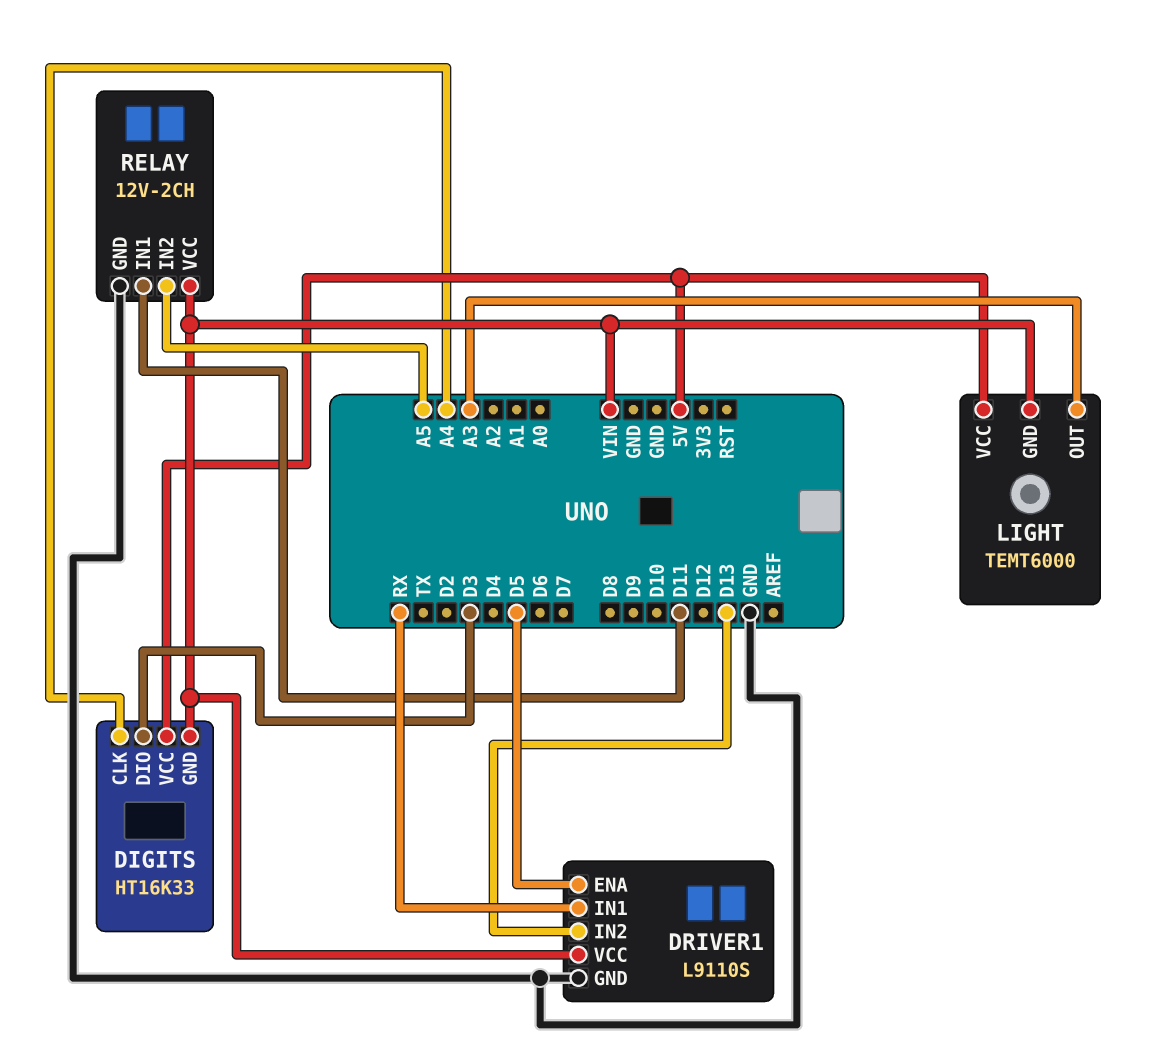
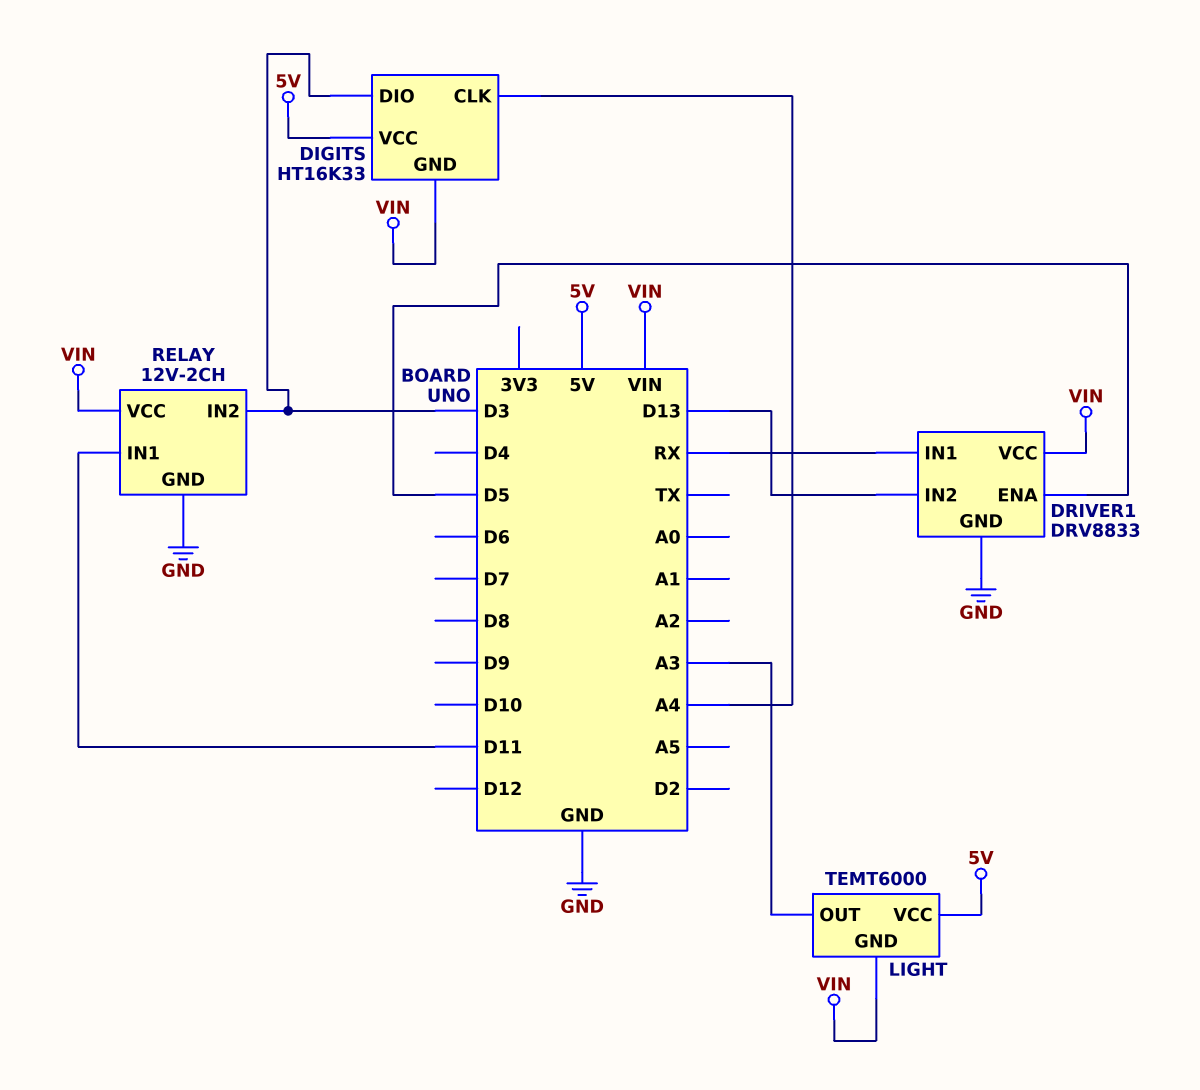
DRIVER1: L9110S -> DRV8833
RELAY pin IN2: A5 -> D3

